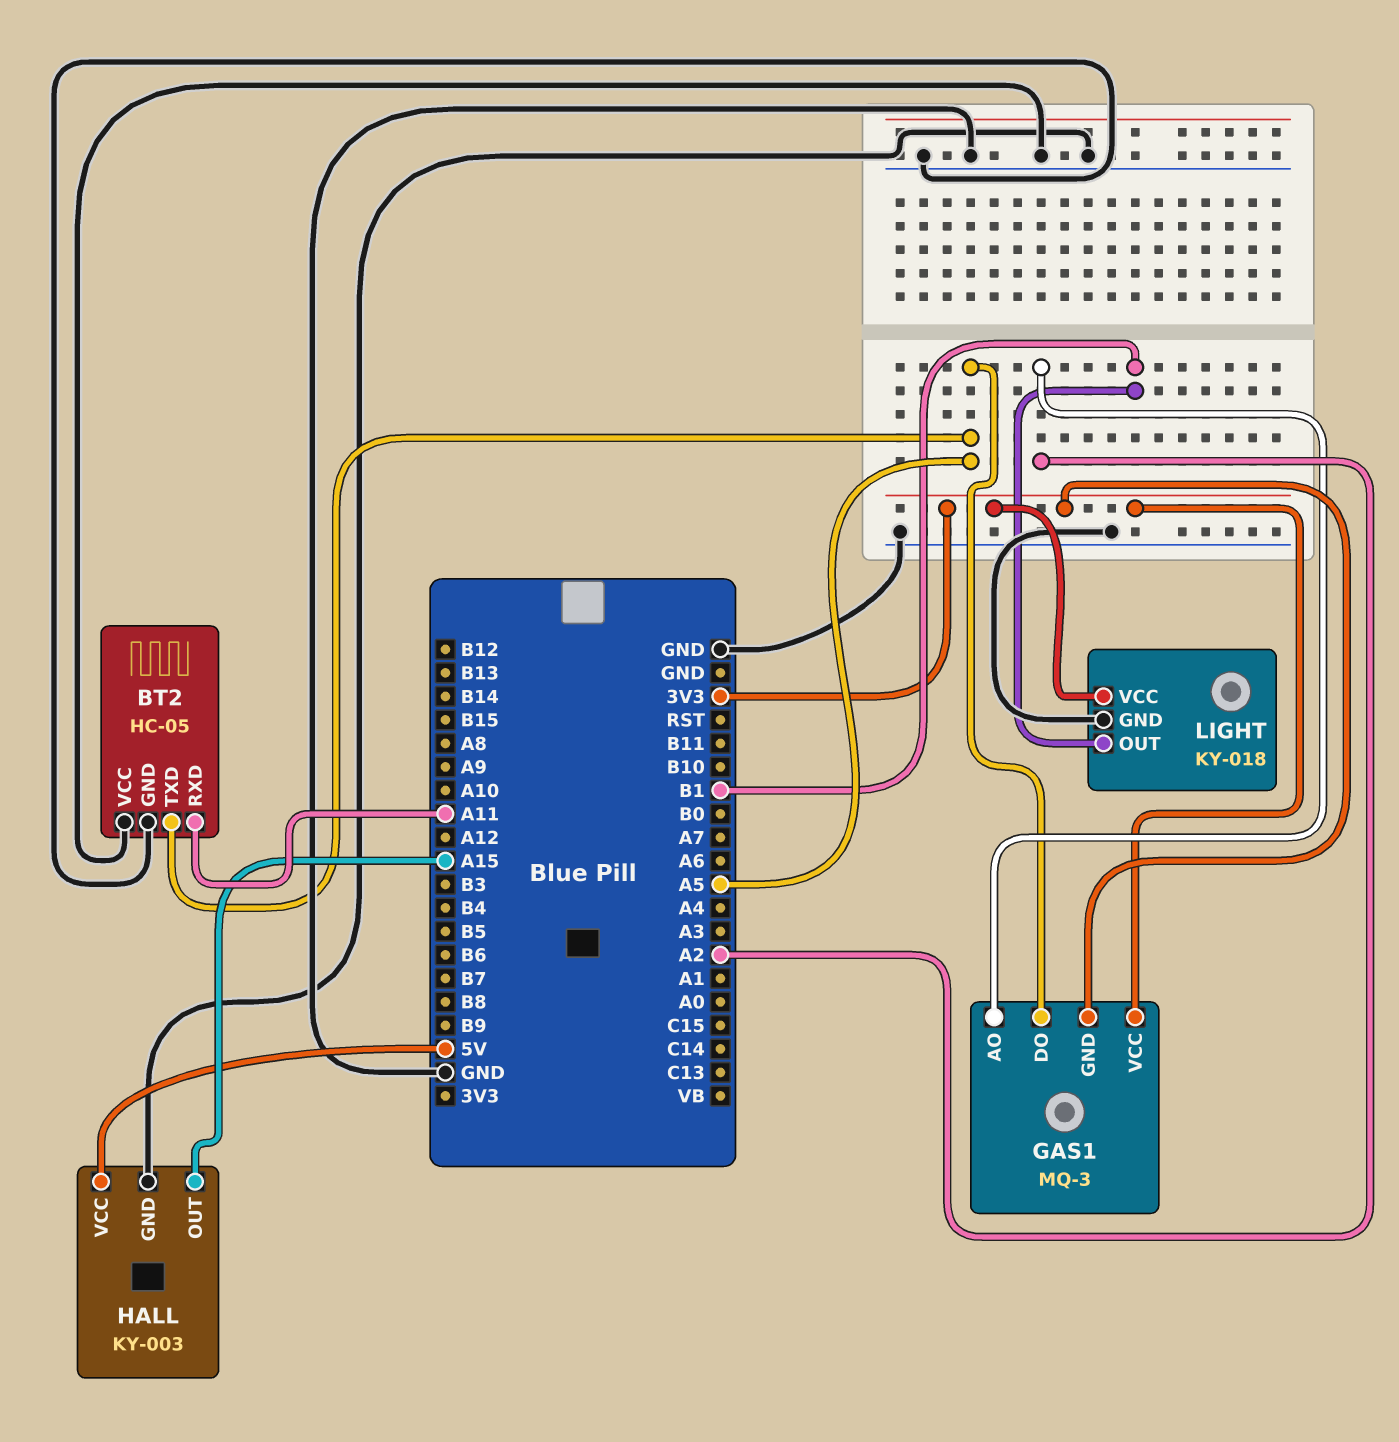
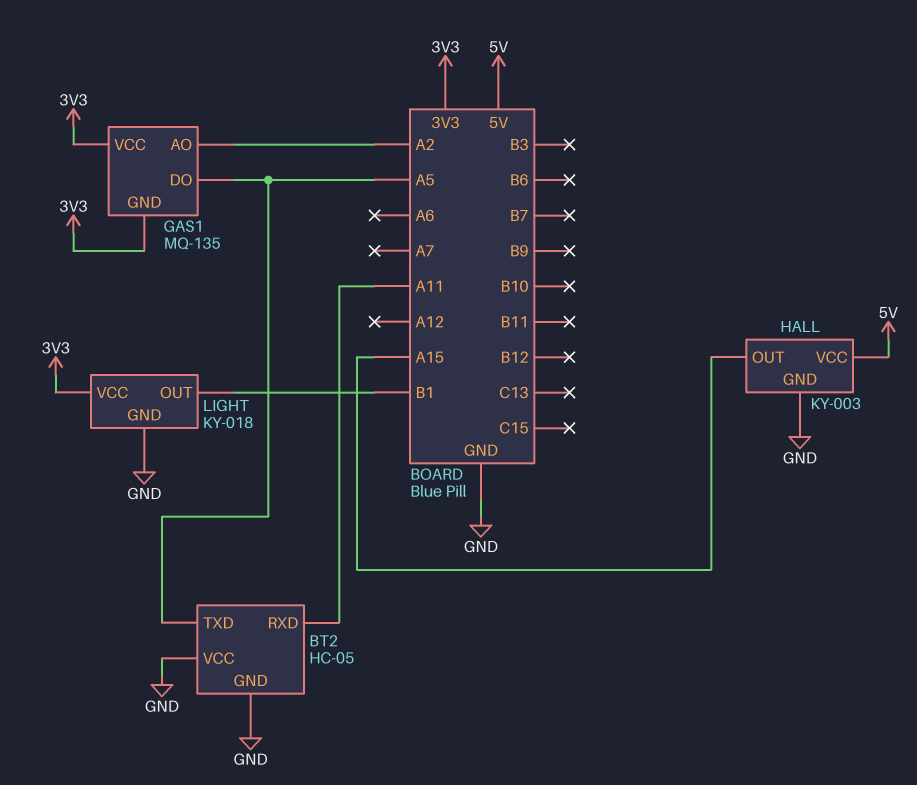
GAS1: MQ-3 -> MQ-135

